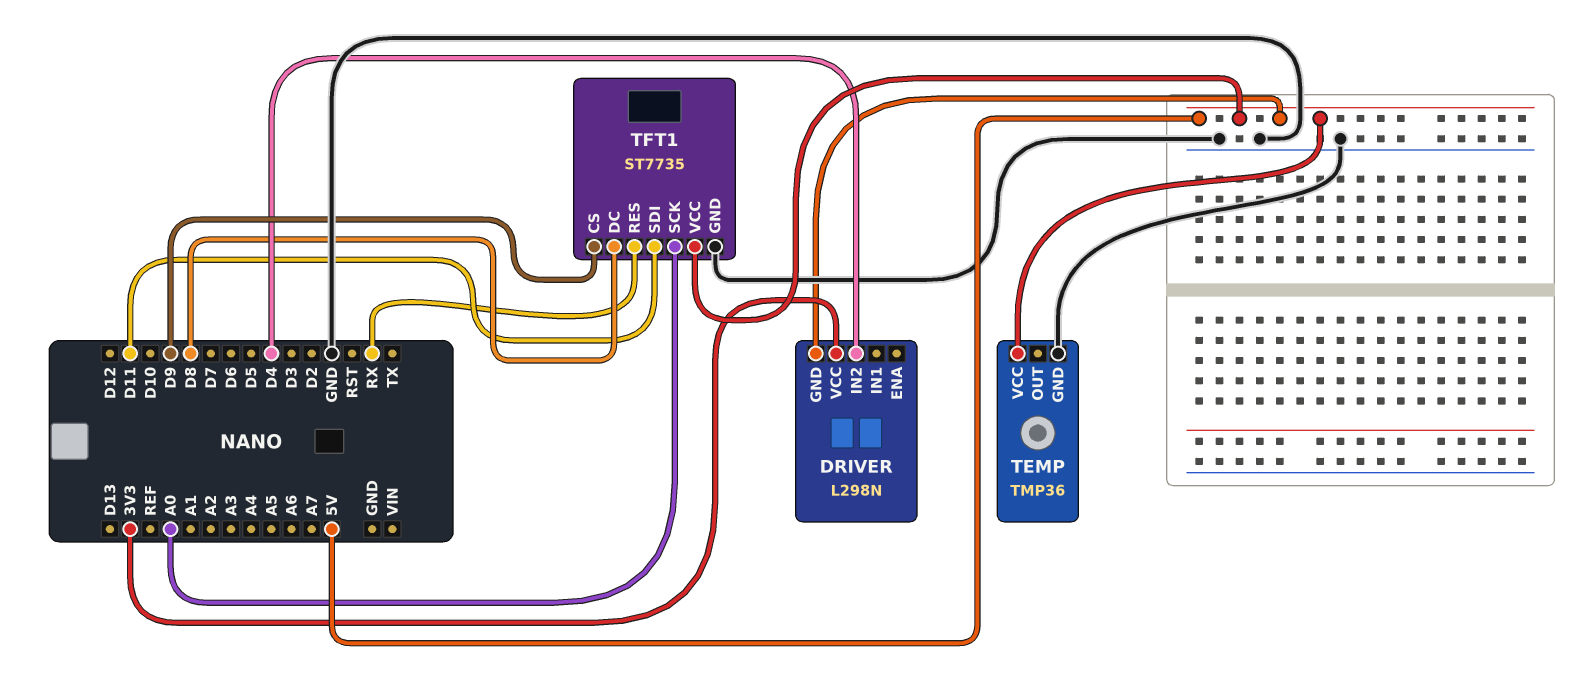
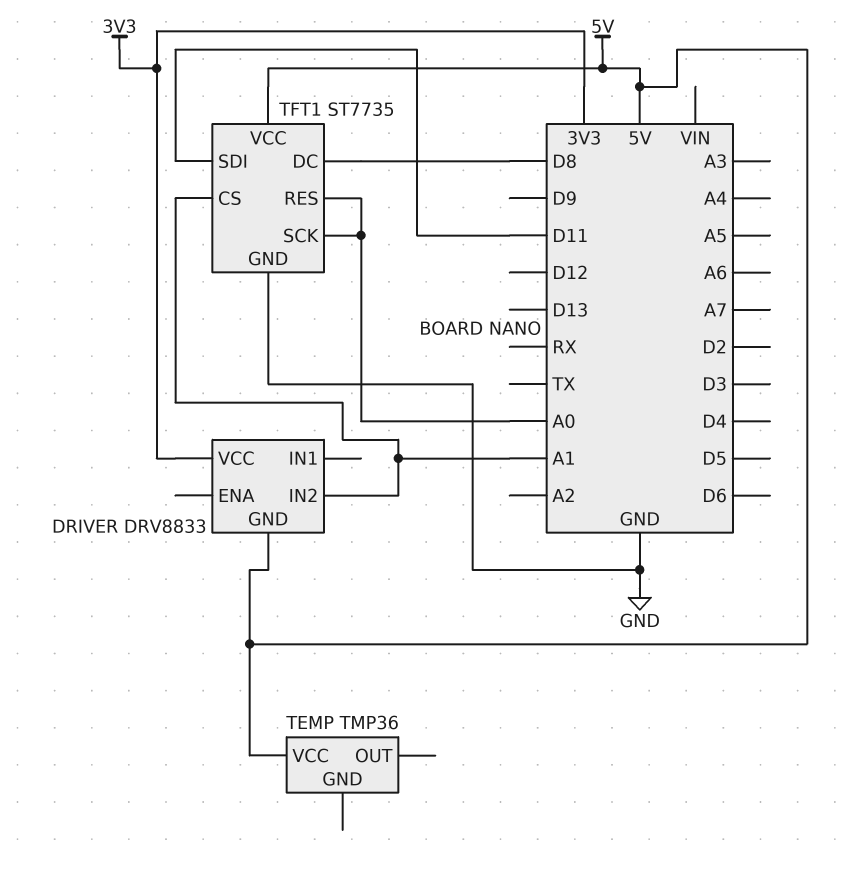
DRIVER: L298N -> DRV8833
DRIVER pin IN2: D4 -> A1
TEMP pin GND: GND -> none
TFT1 pin CS: D9 -> A1
TFT1 pin RES: RX -> A0

